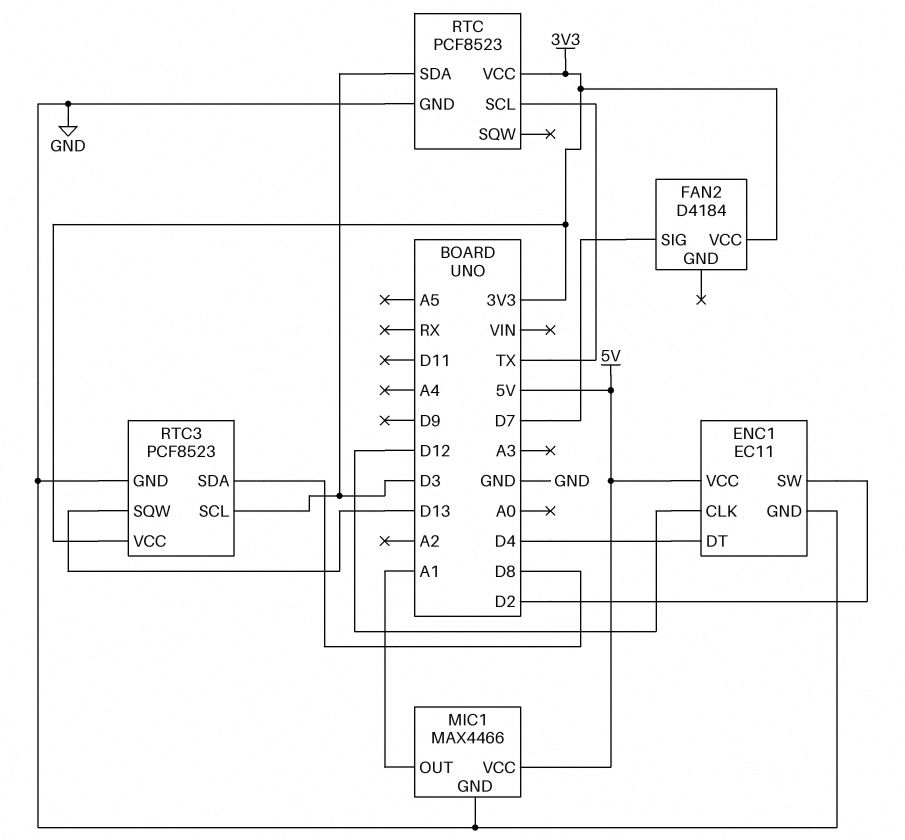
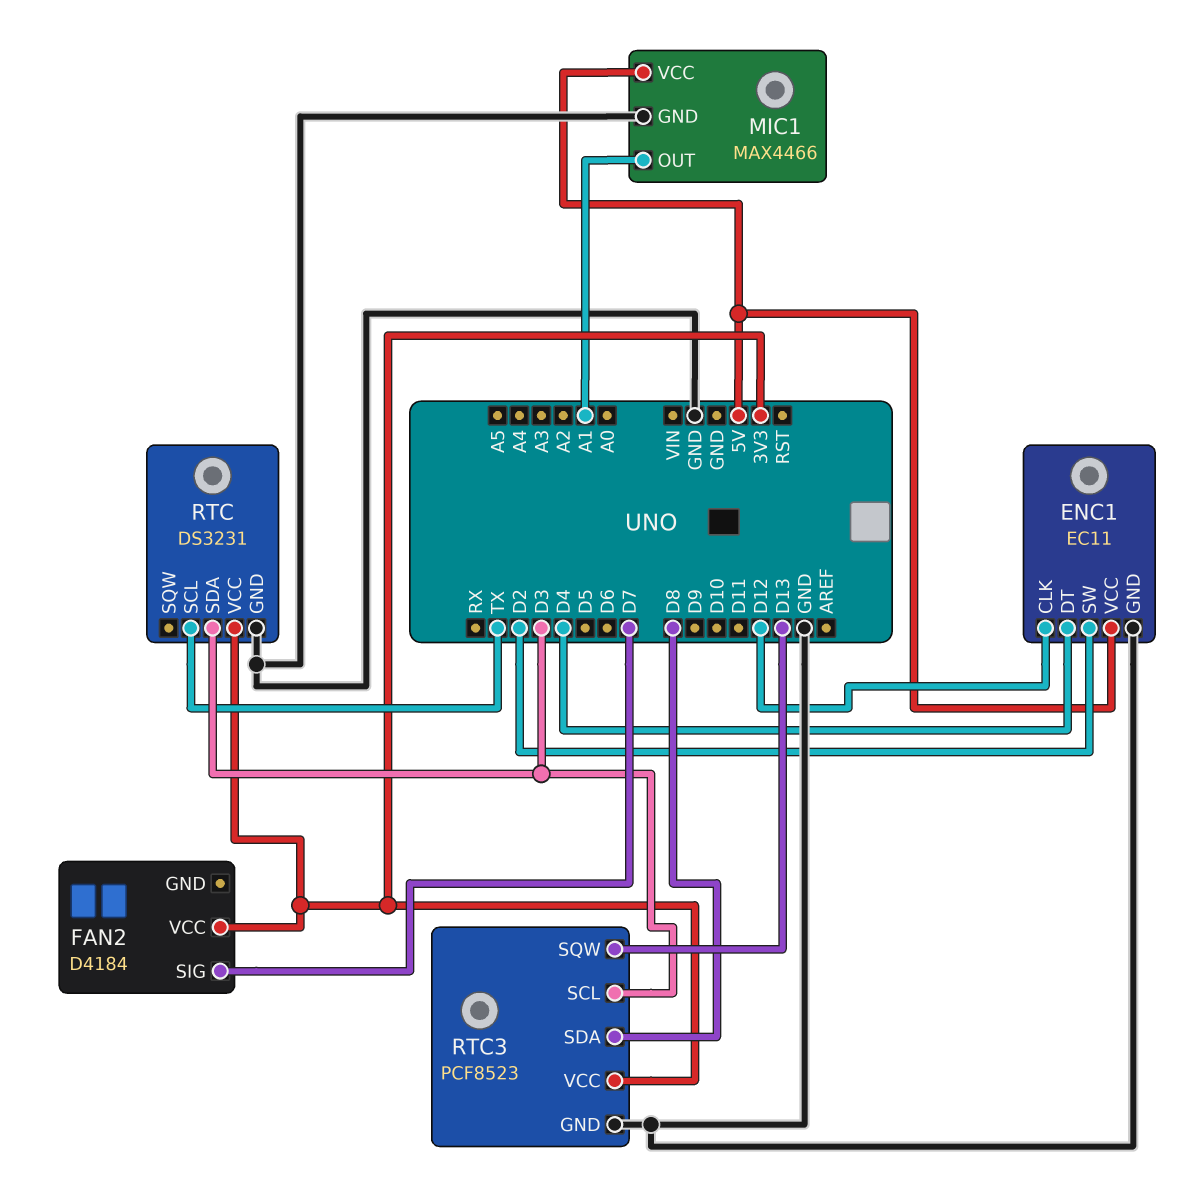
RTC: PCF8523 -> DS3231

